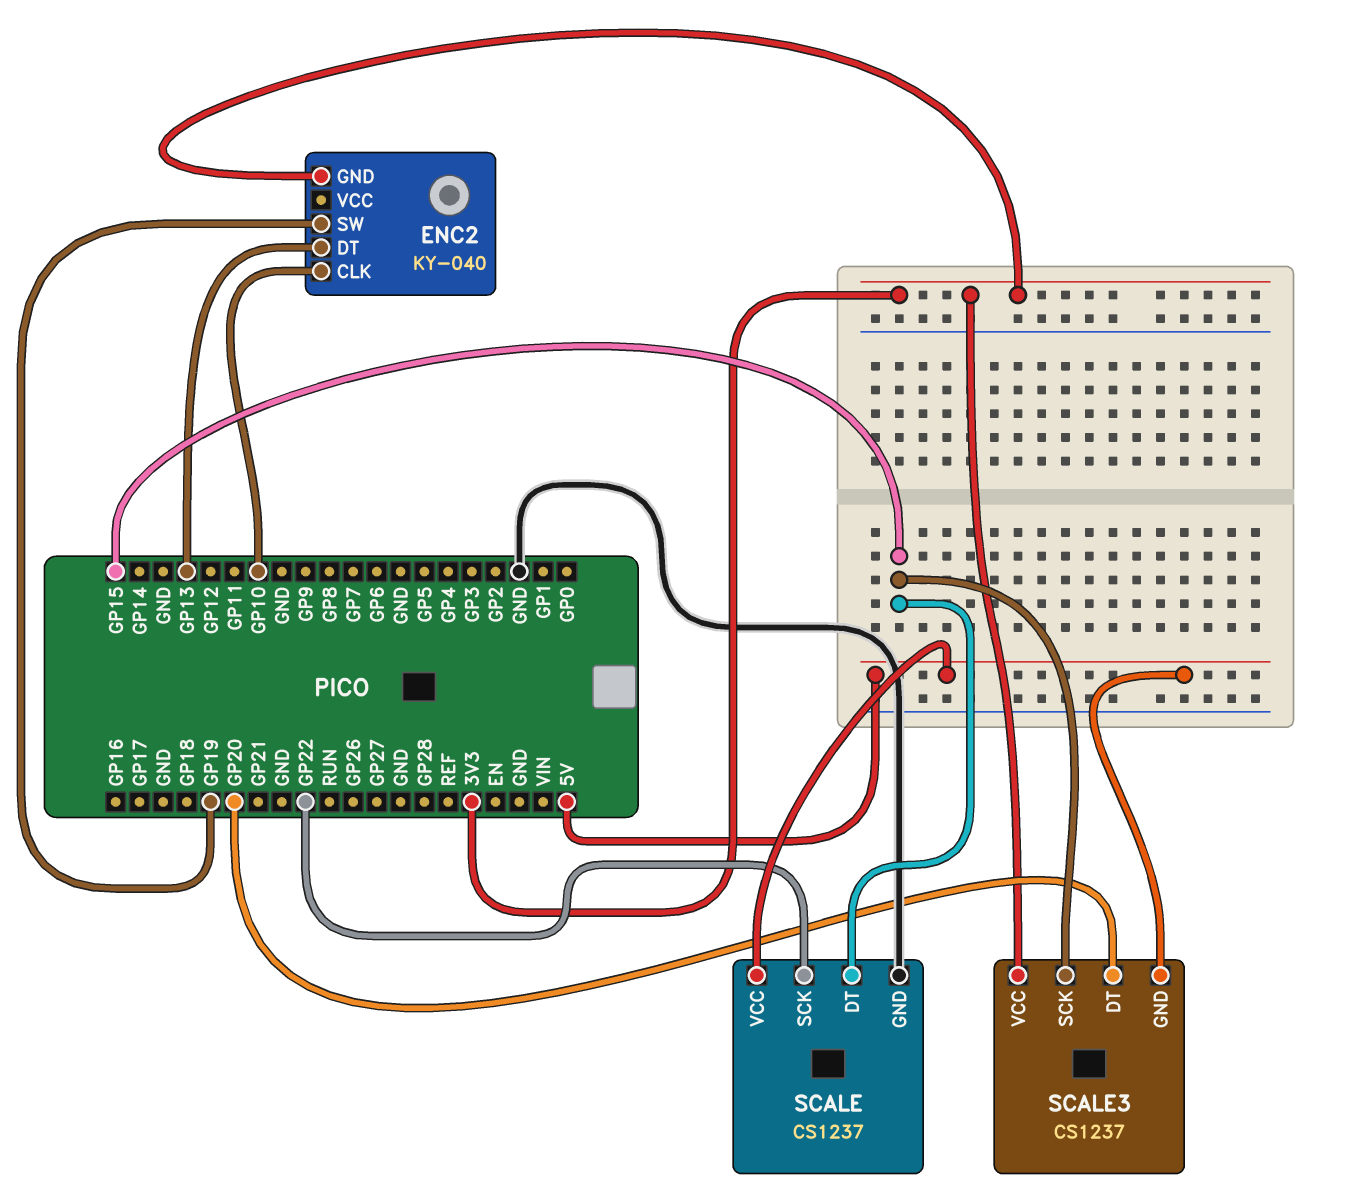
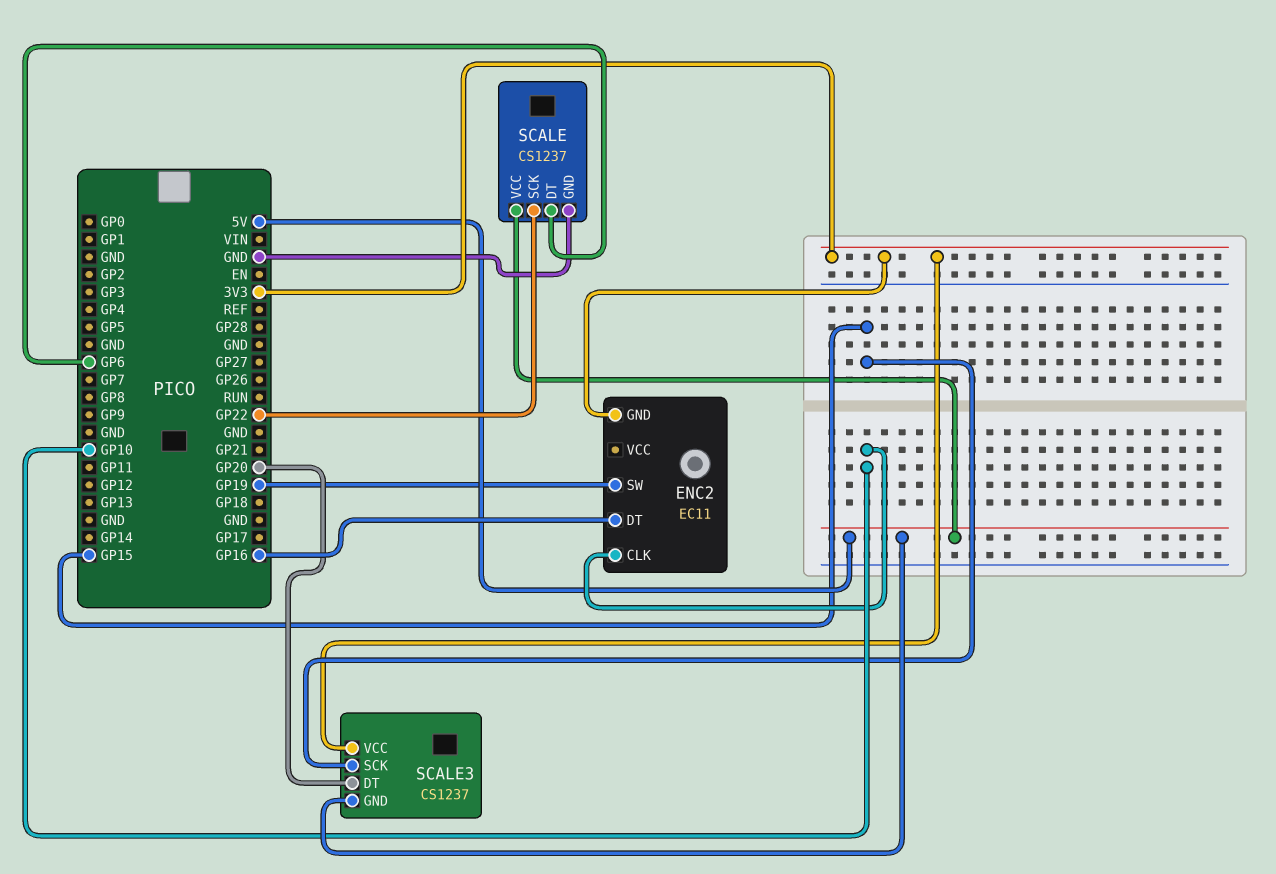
ENC2: KY-040 -> EC11
ENC2 pin DT: GP13 -> GP16
SCALE pin DT: GP15 -> GP6

